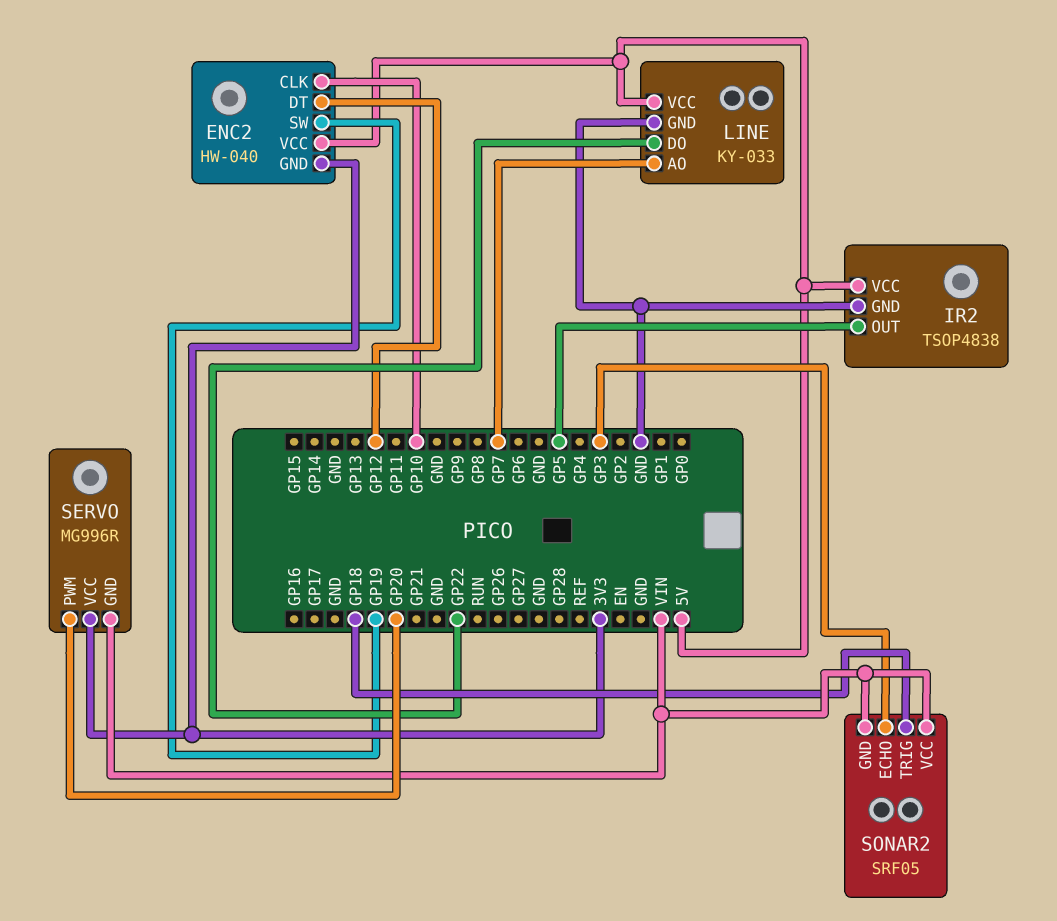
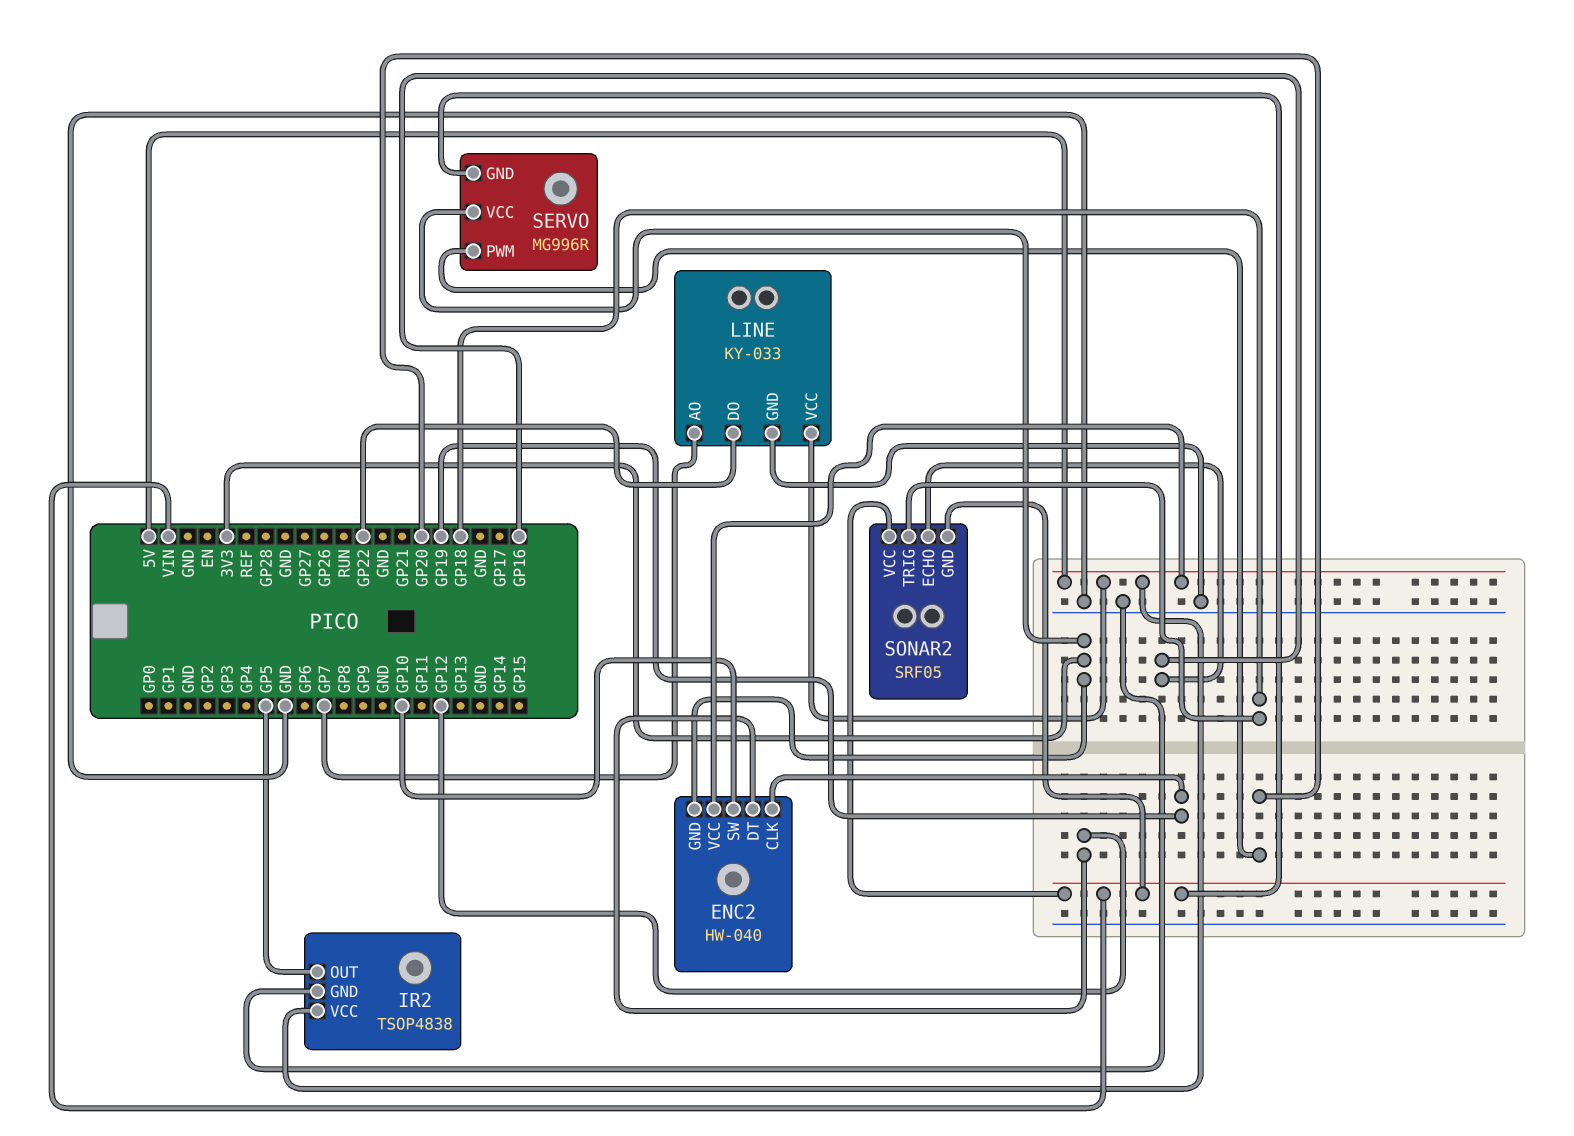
ENC2 pin CLK: GP10 -> GP19
ENC2 pin SW: GP19 -> GP10
SONAR2 pin ECHO: GP3 -> GP16

